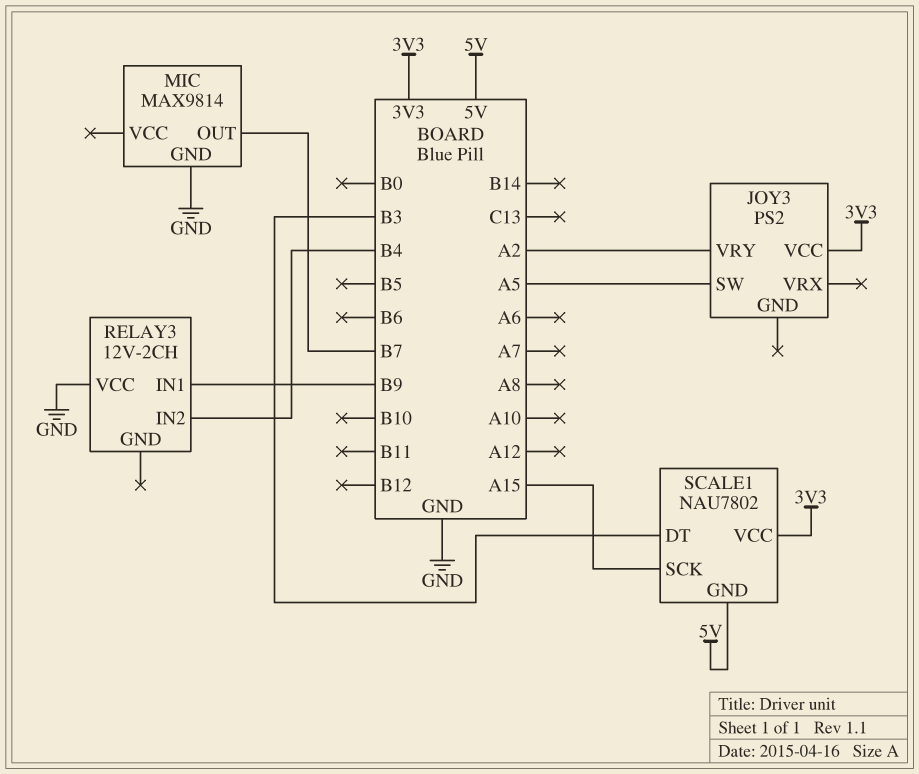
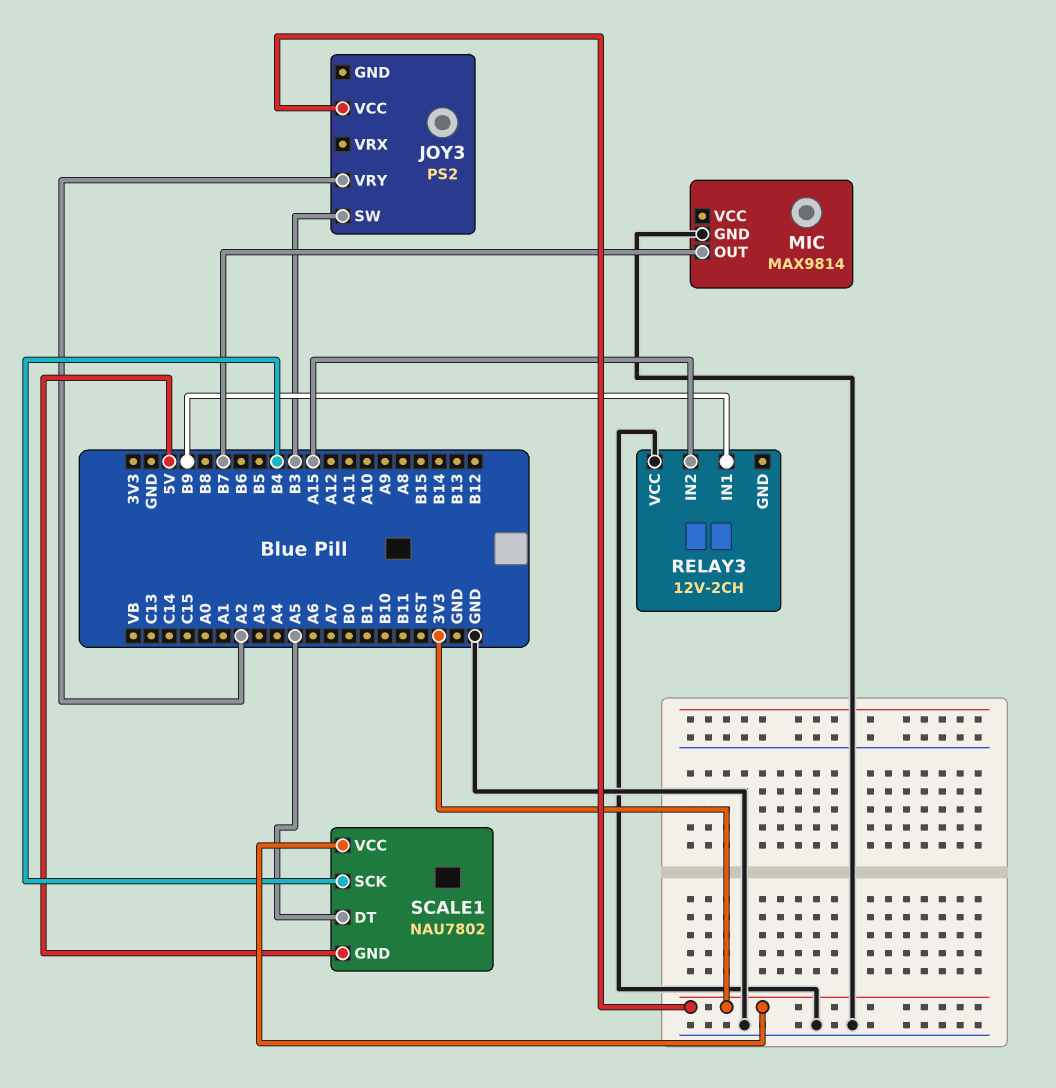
JOY3 pin SW: A5 -> B3
RELAY3 pin IN2: B4 -> A15
SCALE1 pin DT: B3 -> A5
SCALE1 pin SCK: A15 -> B4

